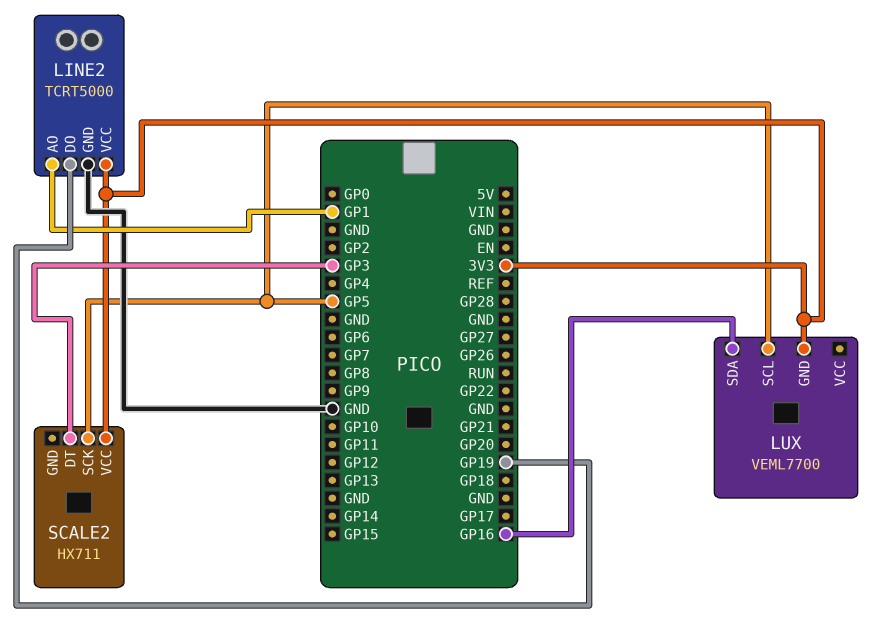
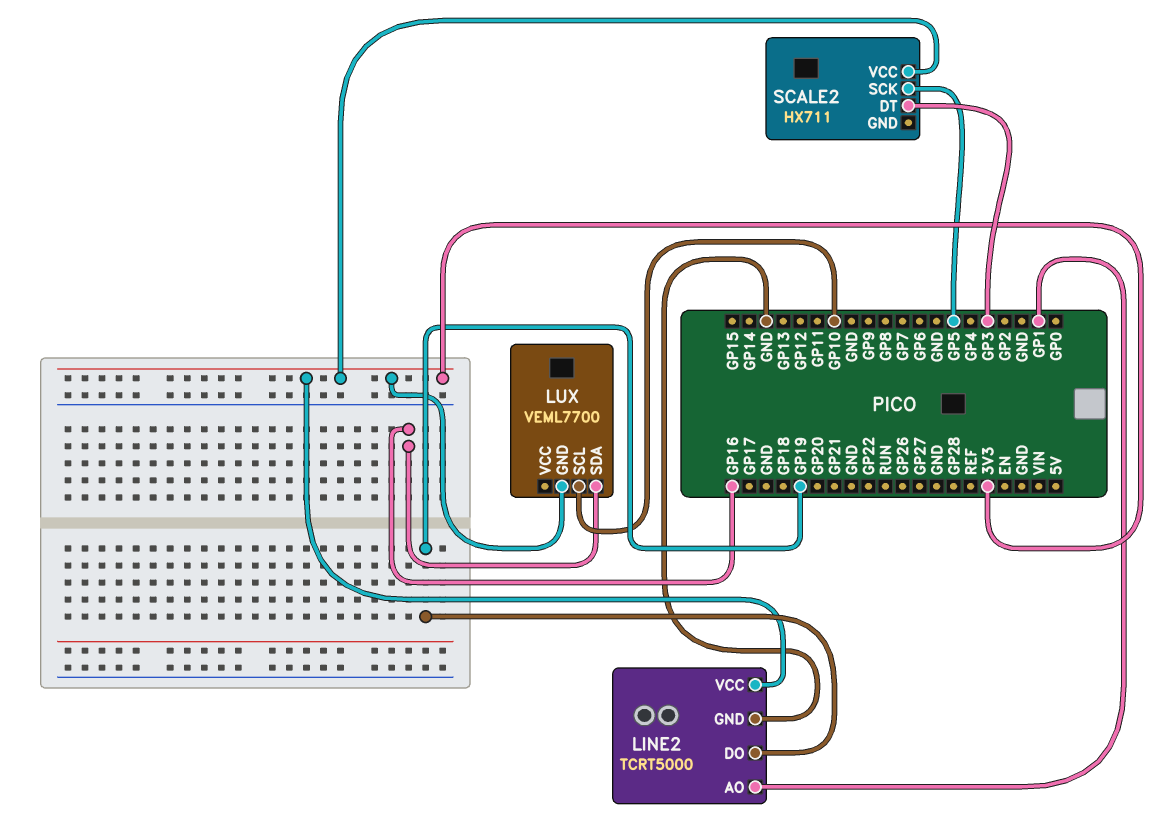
LUX pin SCL: GP5 -> GP10

